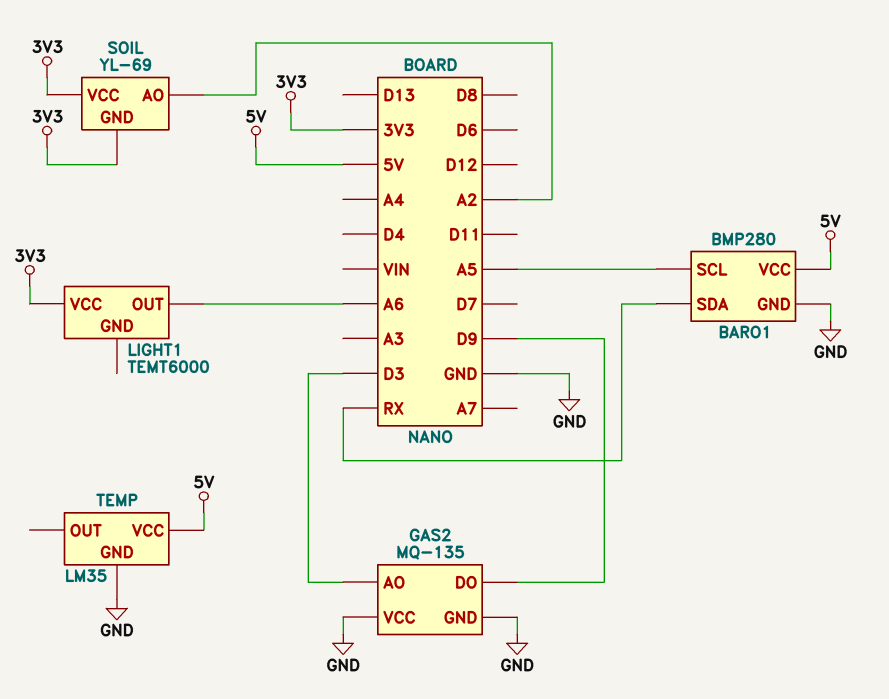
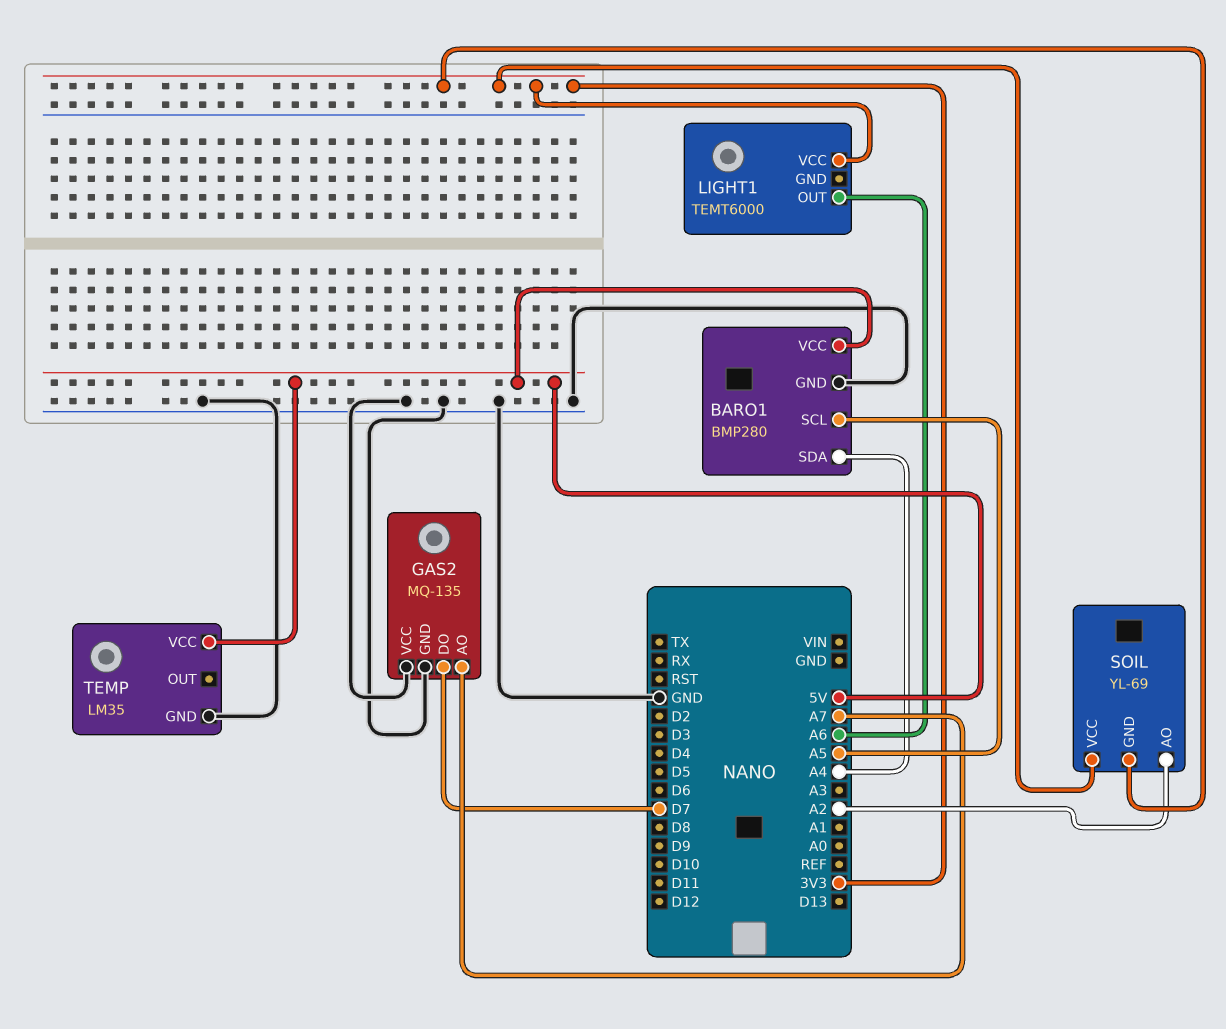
BARO1 pin SDA: RX -> A4
GAS2 pin AO: D3 -> A7
GAS2 pin DO: D9 -> D7

